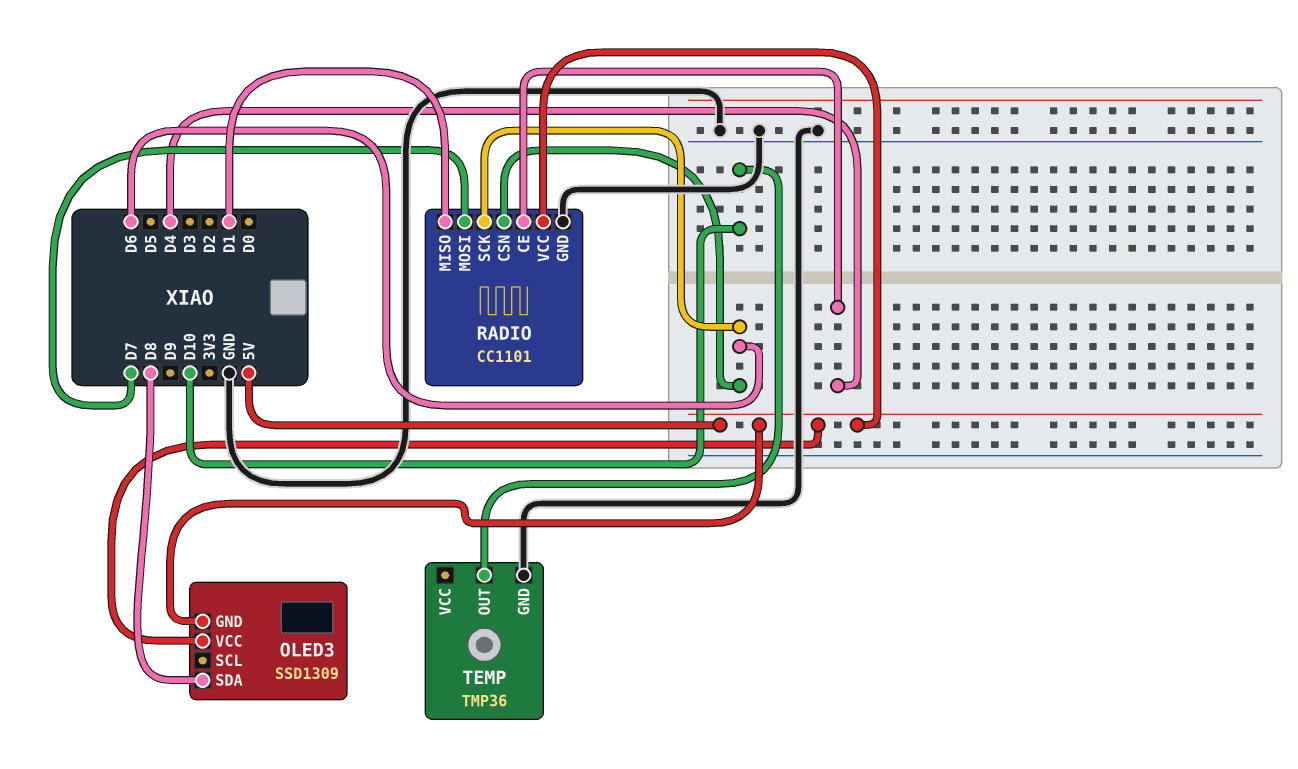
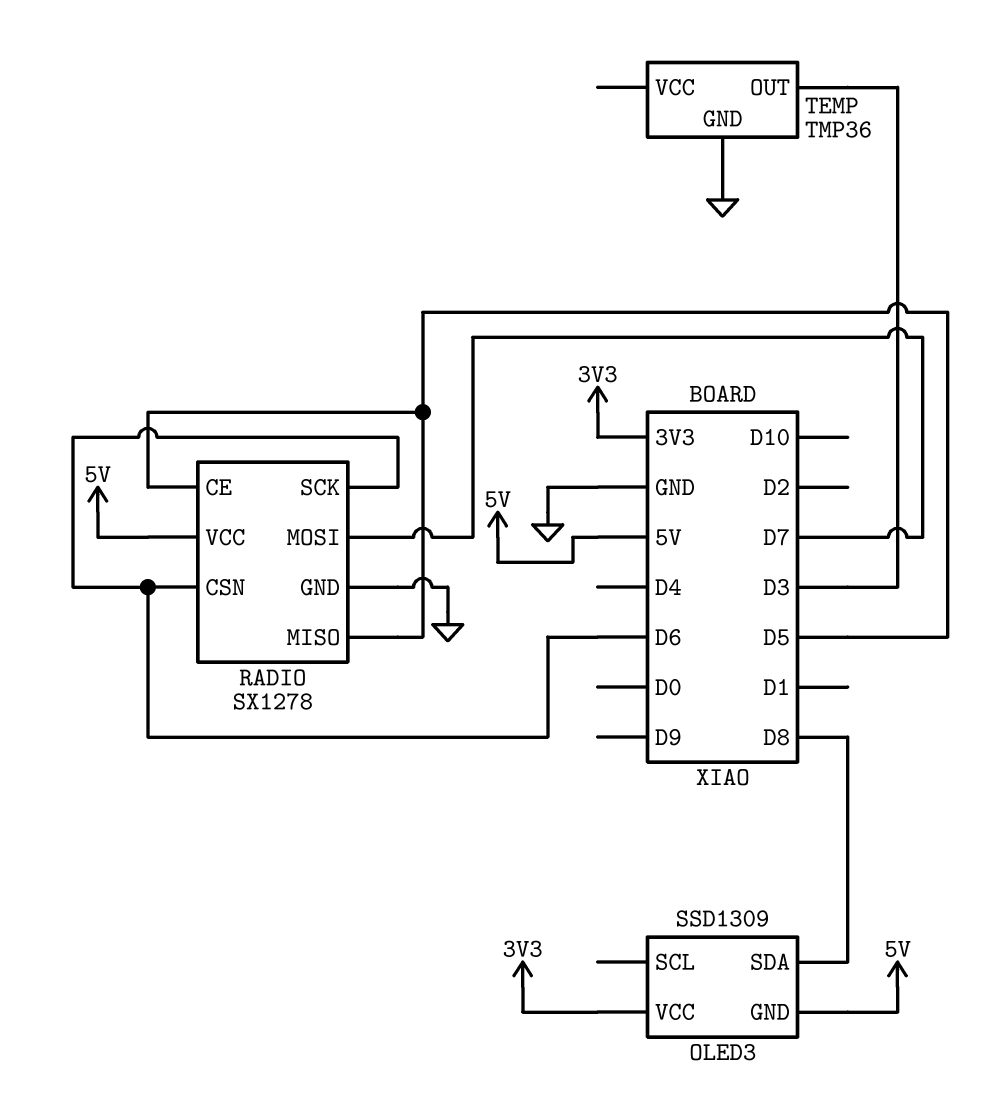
OLED3 pin VCC: 5V -> 3V3
RADIO: CC1101 -> SX1278
RADIO pin CE: D4 -> D5
RADIO pin MISO: D1 -> D5
TEMP pin OUT: D10 -> D3

